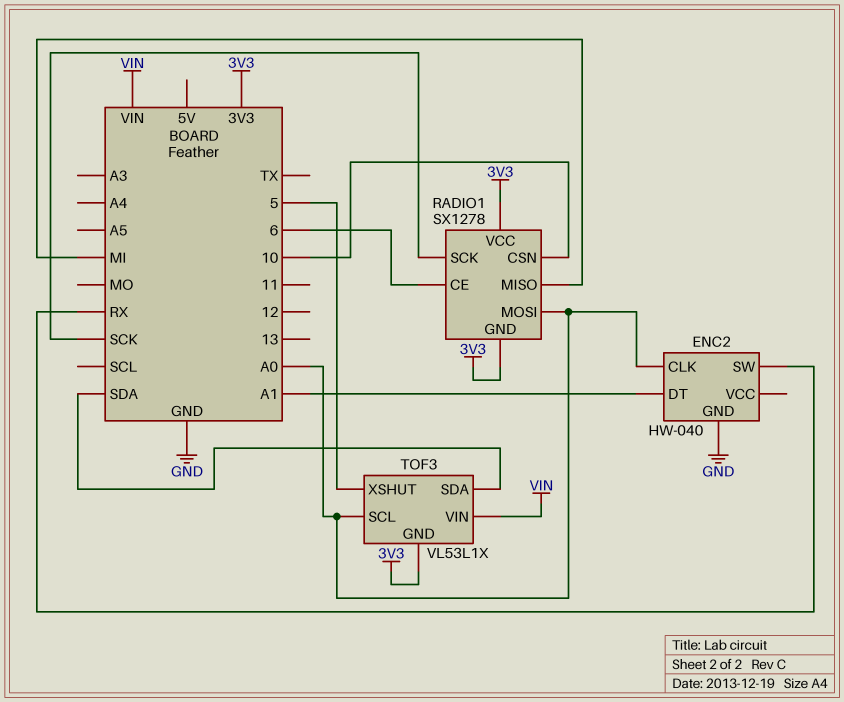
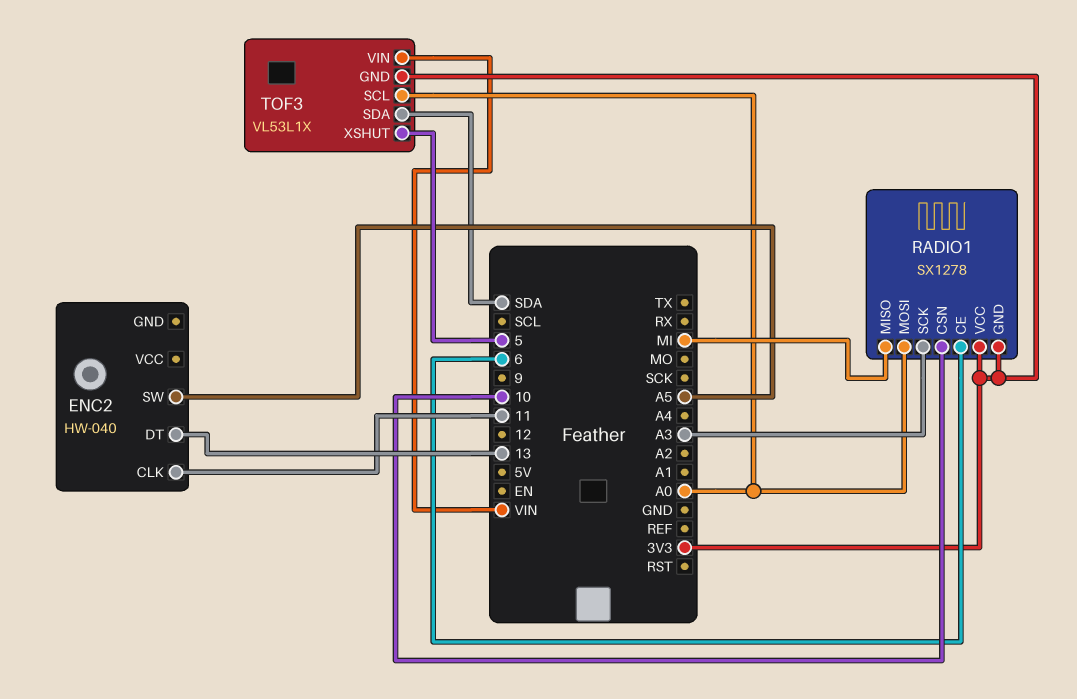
ENC2 pin CLK: A0 -> 11
ENC2 pin DT: A1 -> 13
ENC2 pin GND: GND -> none
ENC2 pin SW: RX -> A5
RADIO1 pin SCK: SCK -> A3

